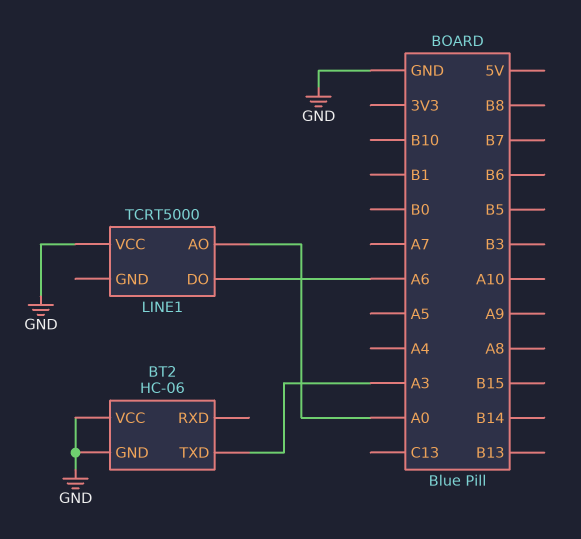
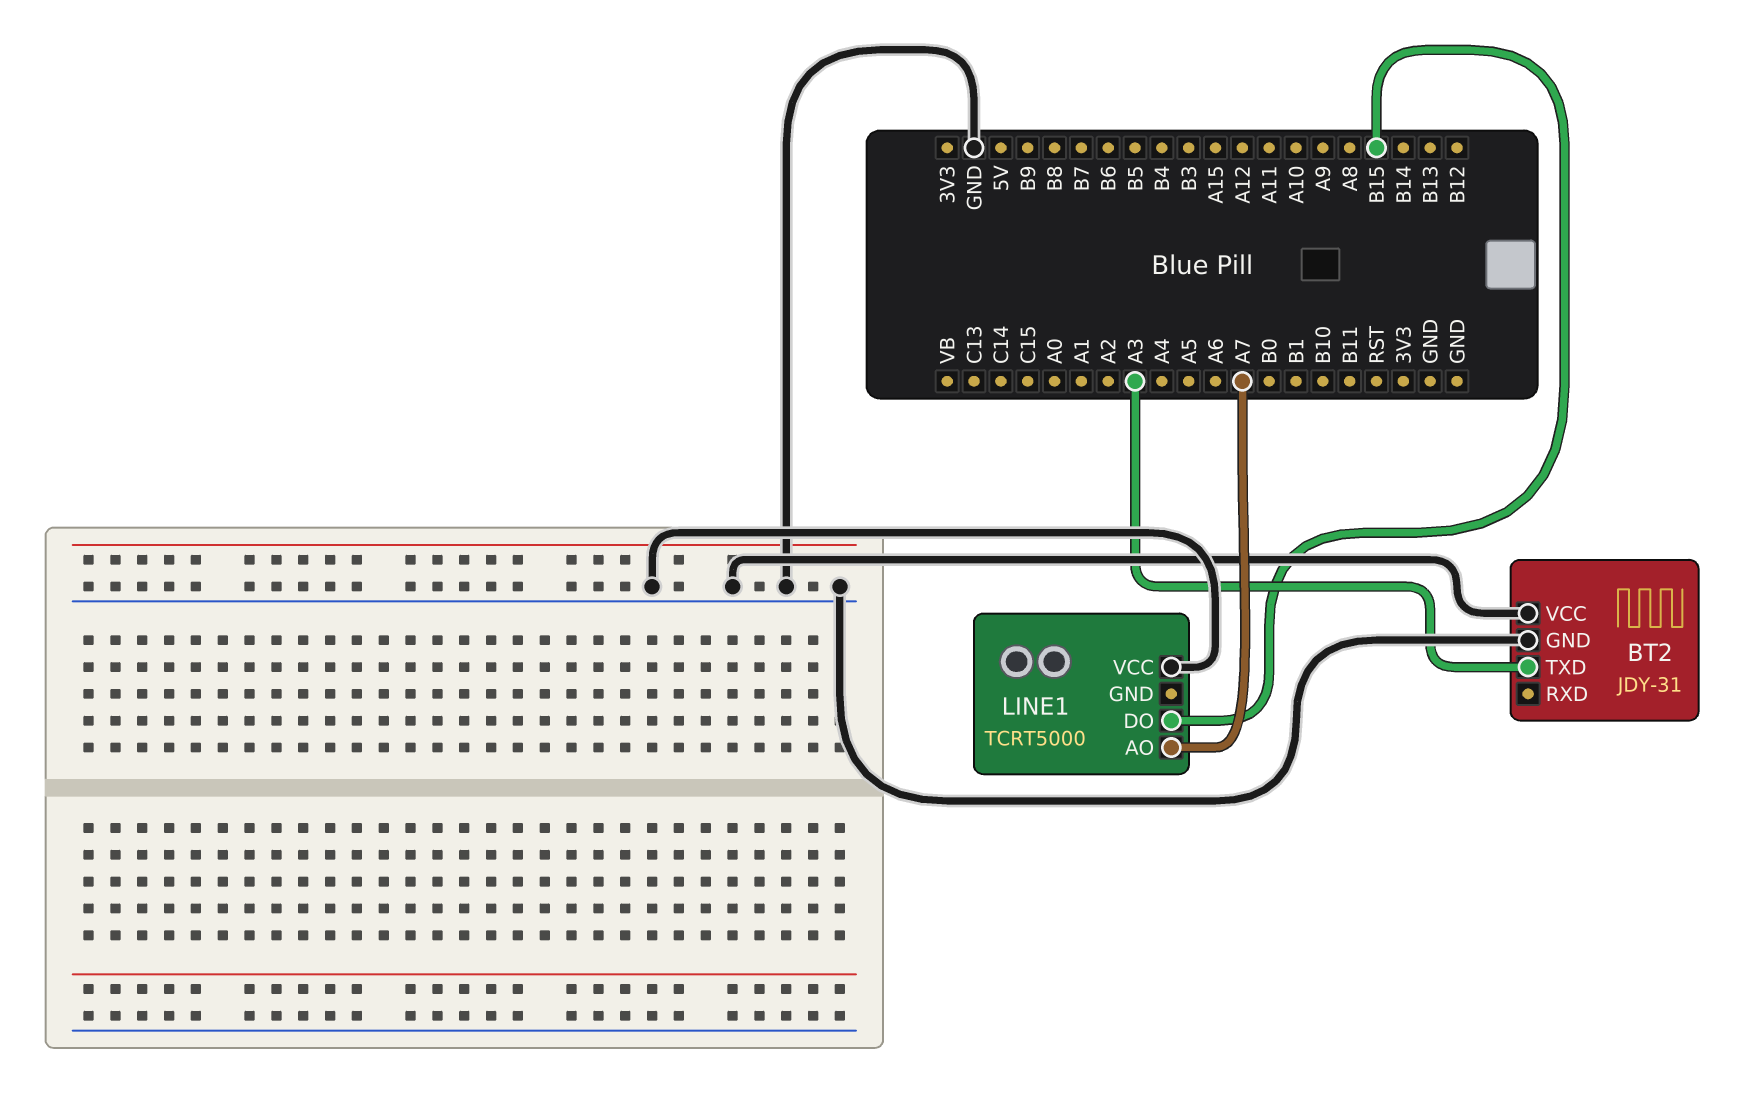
BT2: HC-06 -> JDY-31
LINE1 pin AO: A0 -> A7
LINE1 pin DO: A6 -> B15

